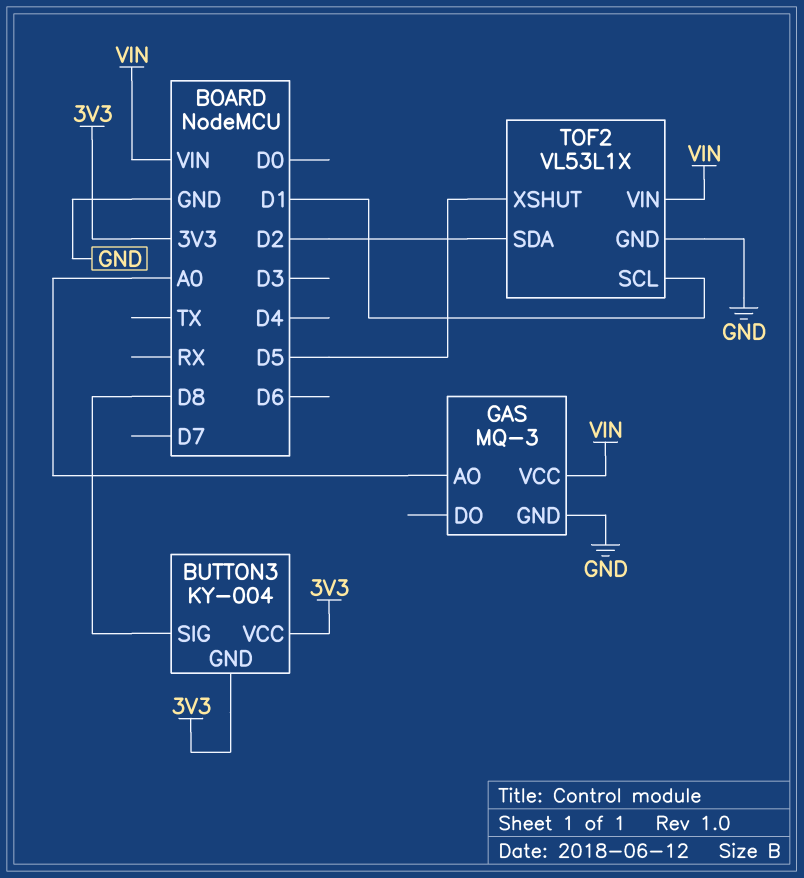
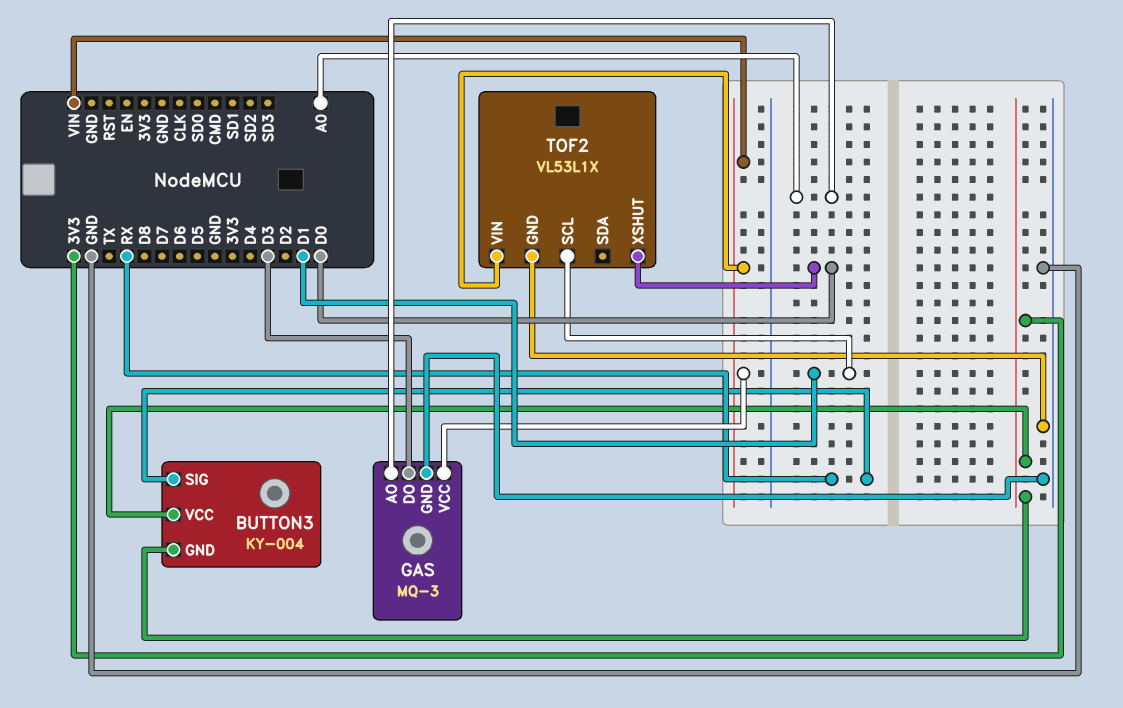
BUTTON3 pin SIG: D8 -> RX
GAS pin DO: none -> D3
TOF2 pin SDA: D2 -> none
TOF2 pin XSHUT: D5 -> D0

